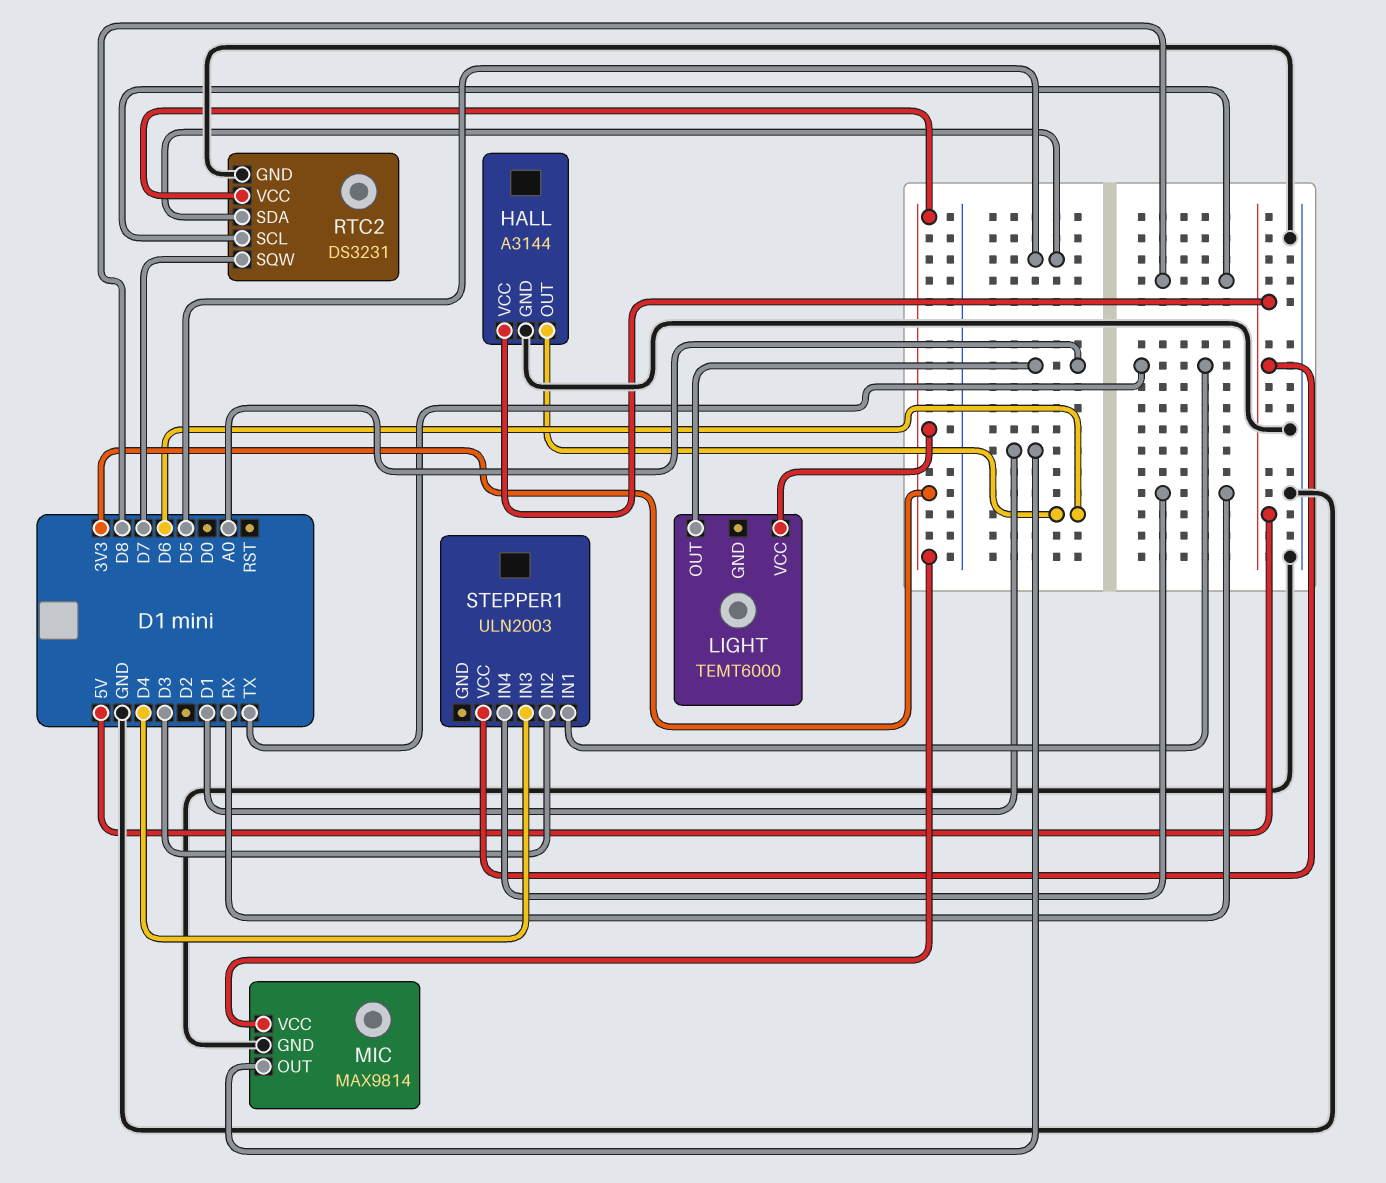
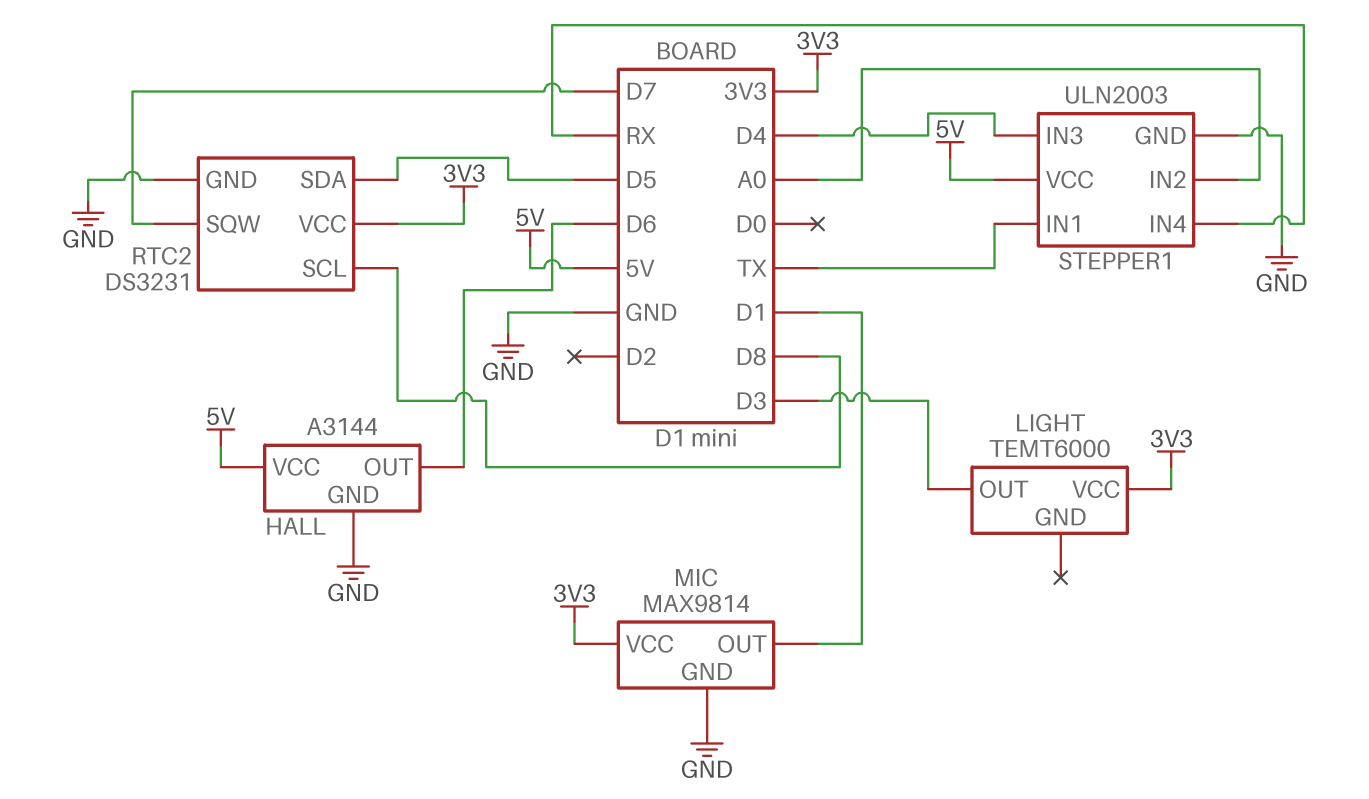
LIGHT pin OUT: A0 -> D3
STEPPER1 pin GND: none -> GND
STEPPER1 pin IN2: D3 -> A0

